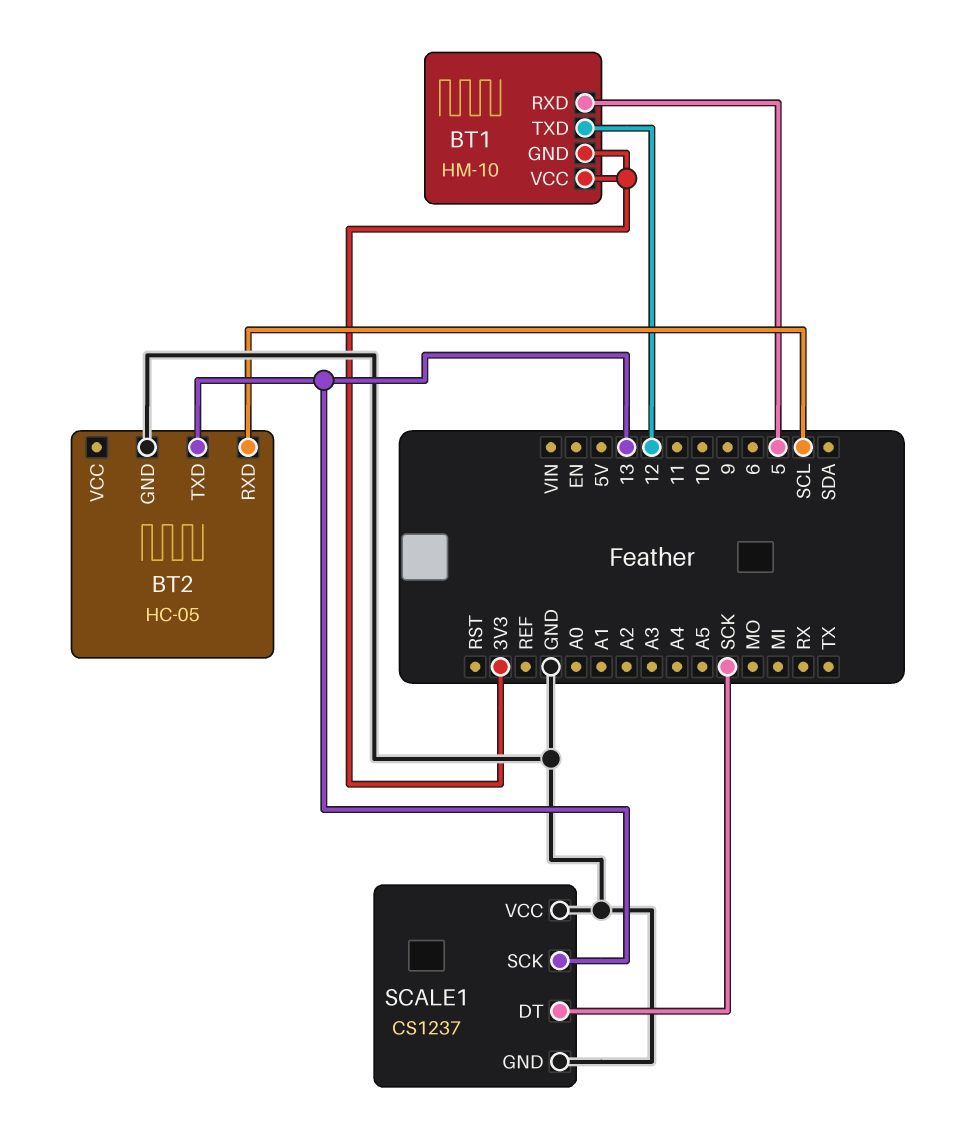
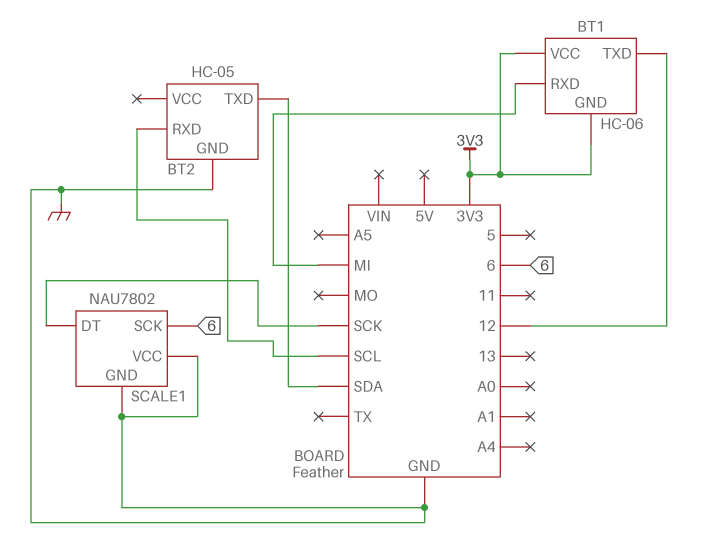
BT1: HM-10 -> HC-06
BT1 pin RXD: 5 -> MI
BT2 pin TXD: 13 -> SDA
SCALE1: CS1237 -> NAU7802
SCALE1 pin SCK: 13 -> 6

